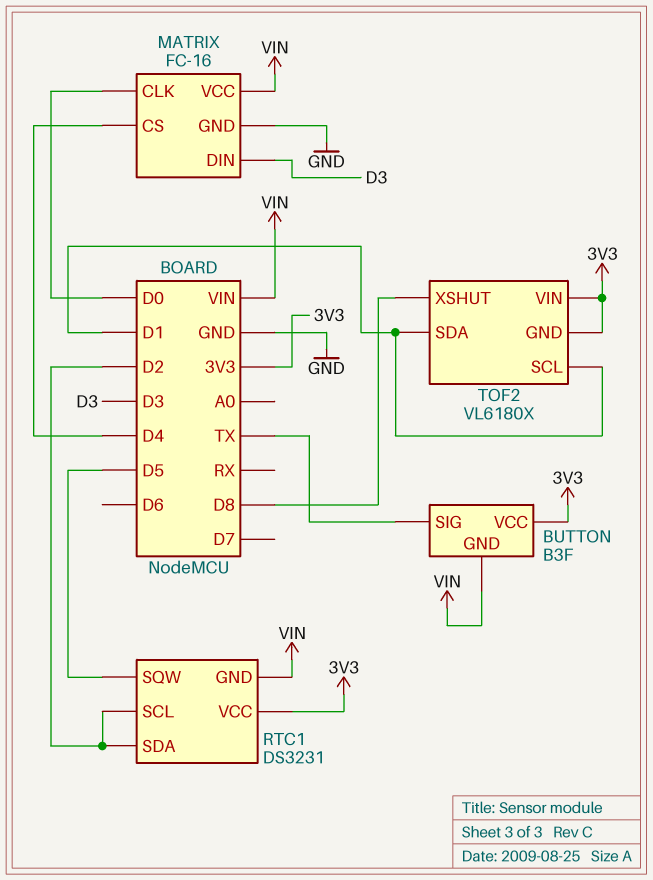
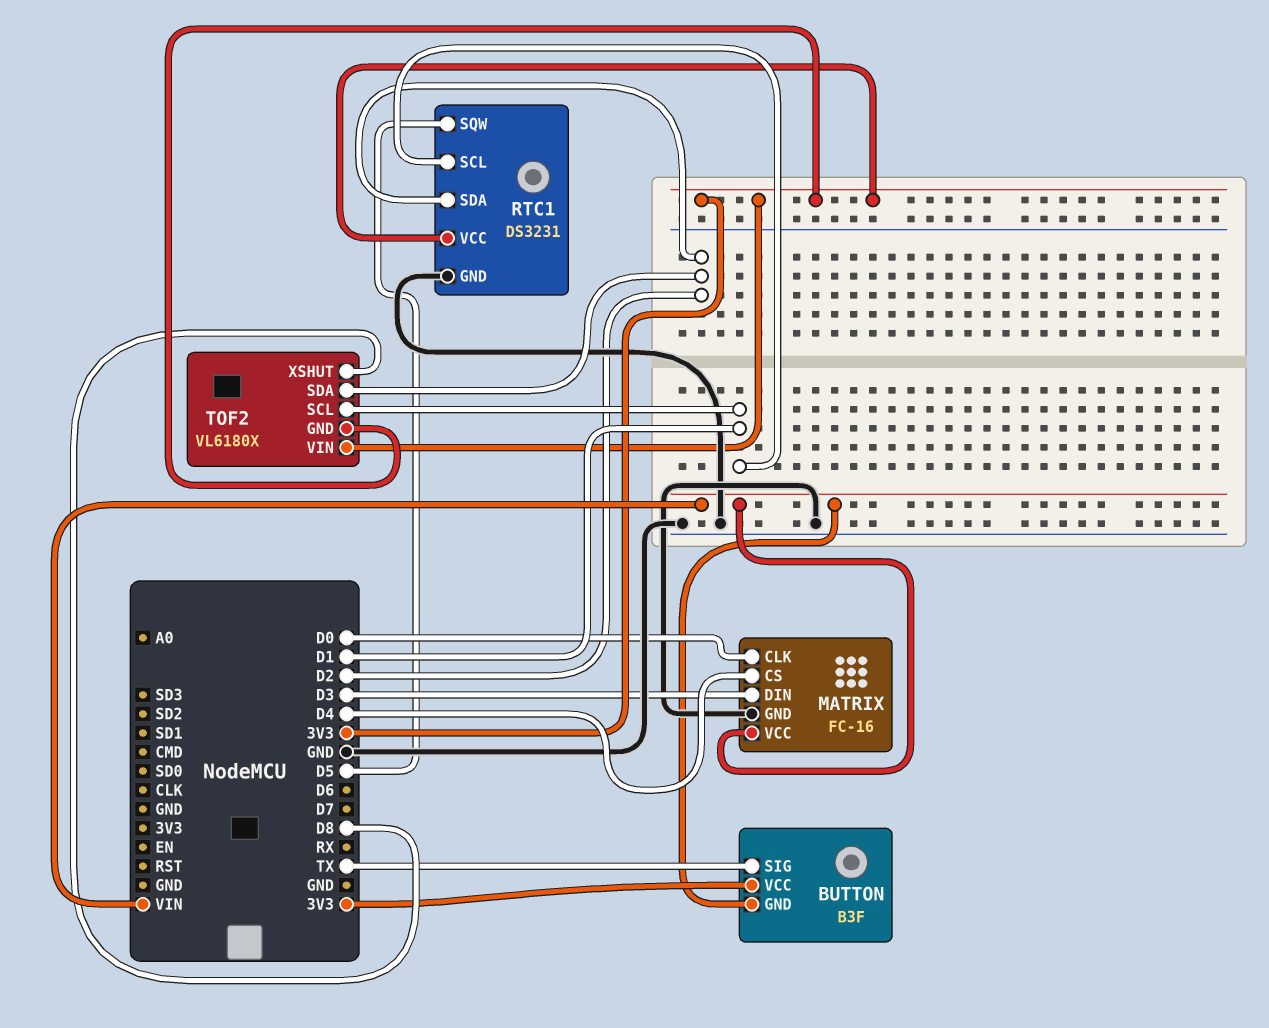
RTC1 pin GND: VIN -> GND
RTC1 pin SCL: D2 -> D1
TOF2 pin SDA: D1 -> D2

